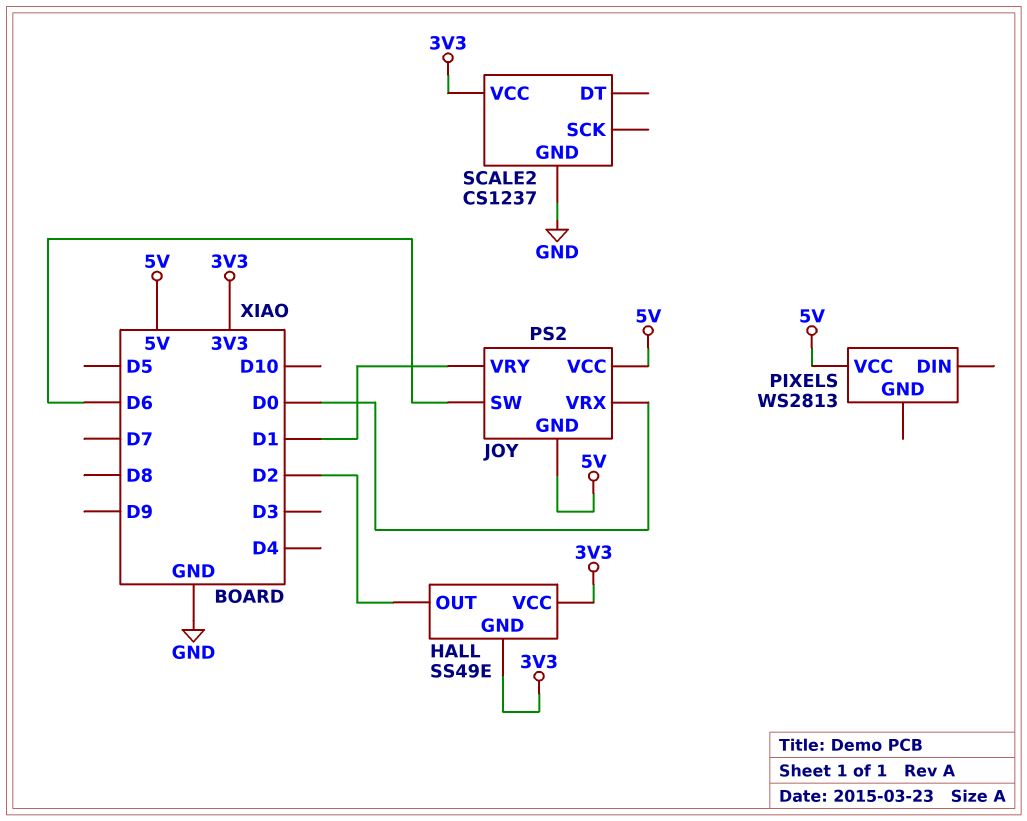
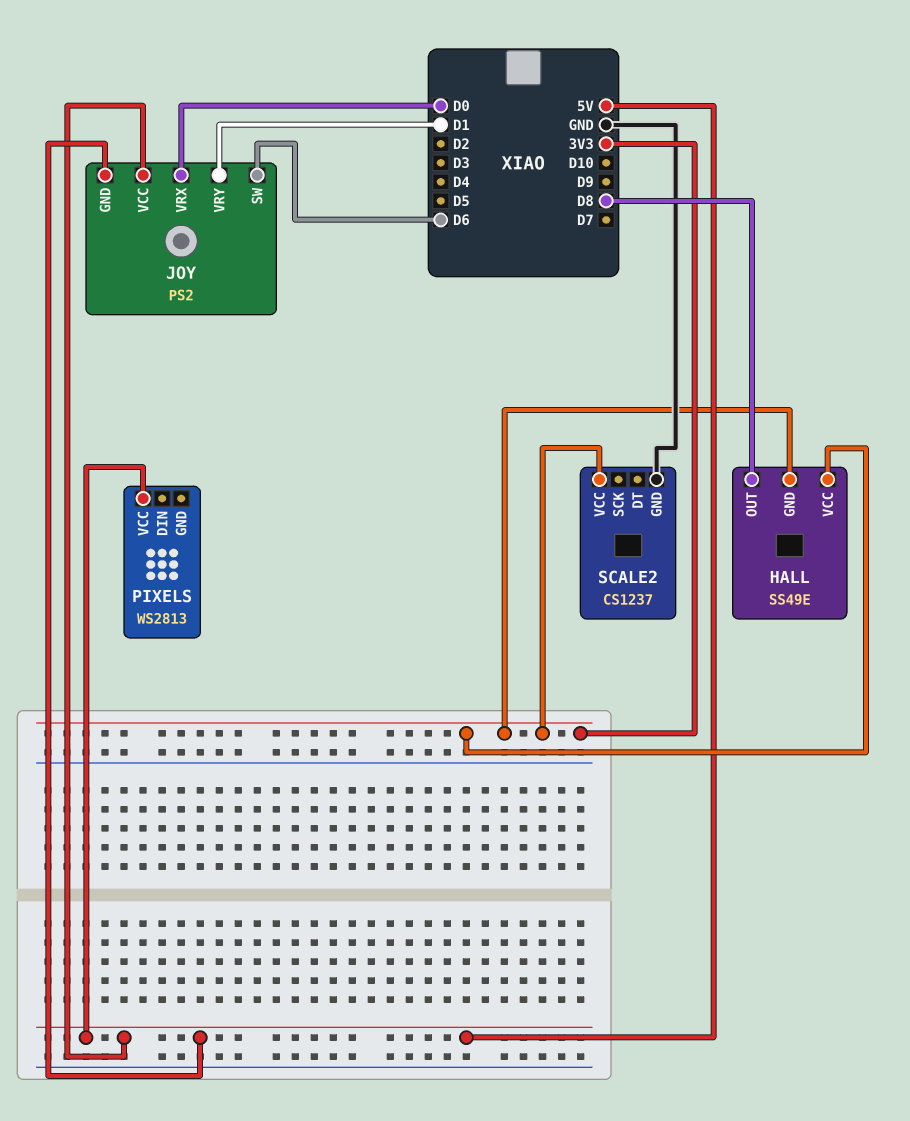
HALL pin OUT: D2 -> D8

